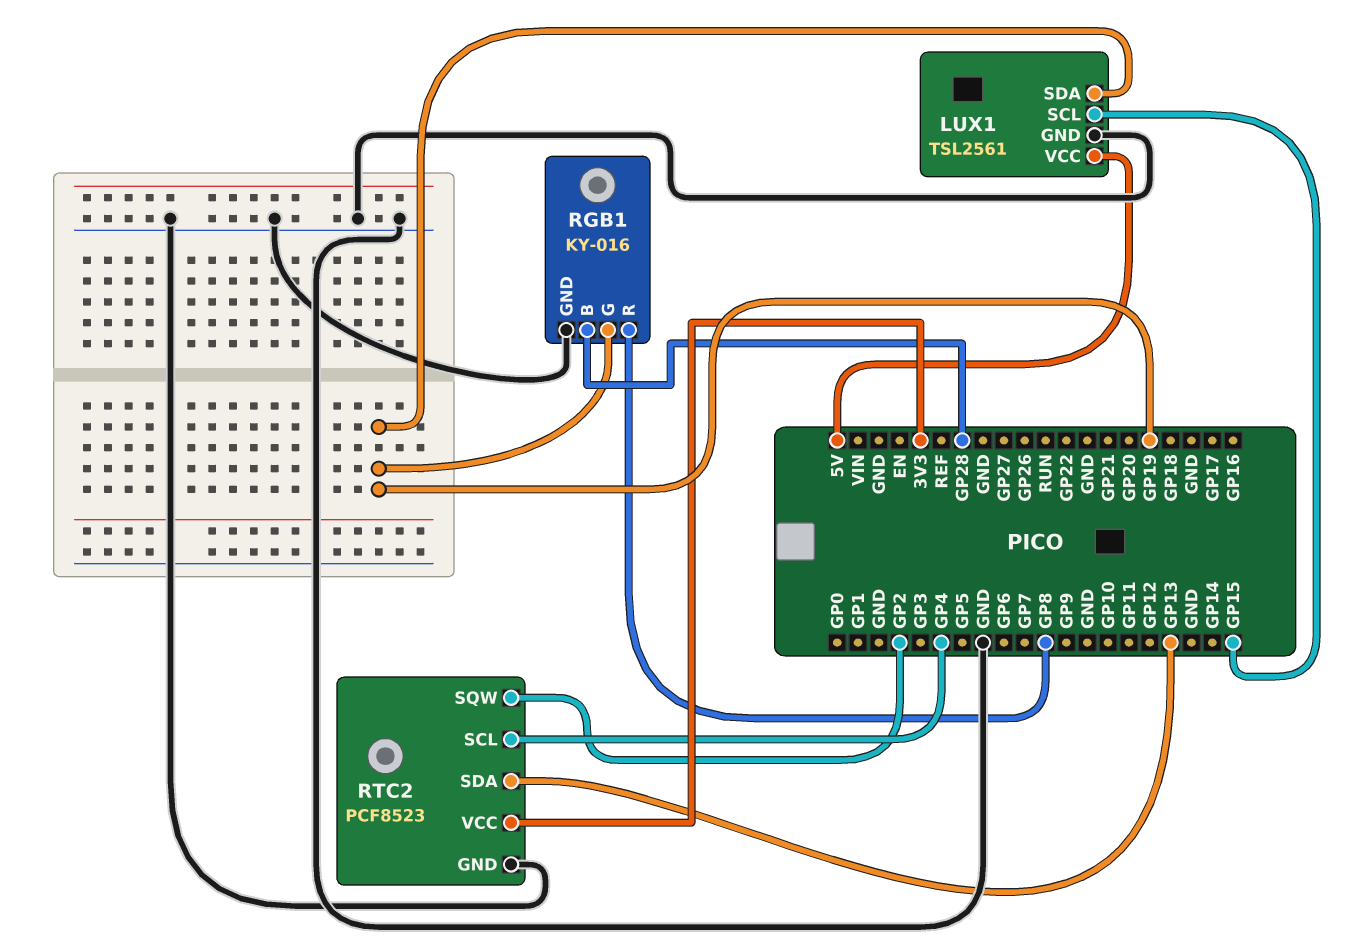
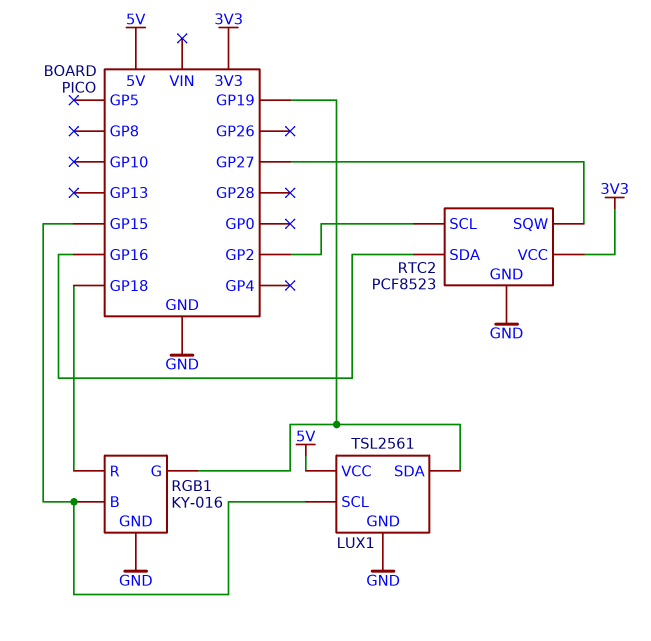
RGB1 pin B: GP28 -> GP15
RGB1 pin R: GP8 -> GP18
RTC2 pin SCL: GP4 -> GP2
RTC2 pin SDA: GP13 -> GP16
RTC2 pin SQW: GP2 -> GP27

